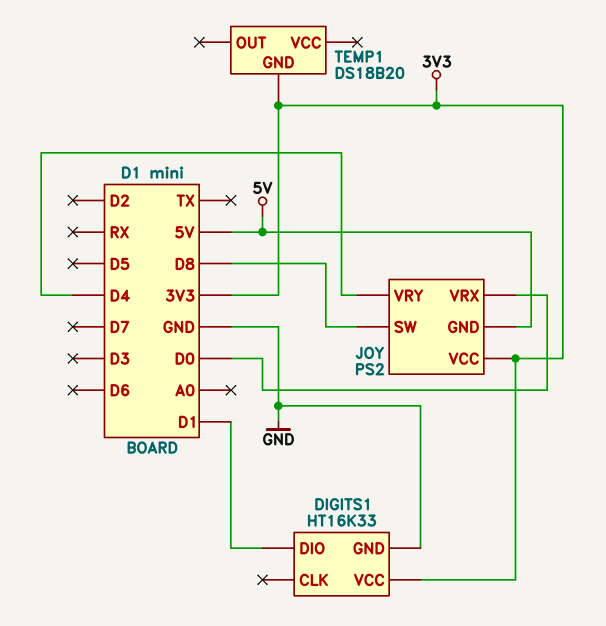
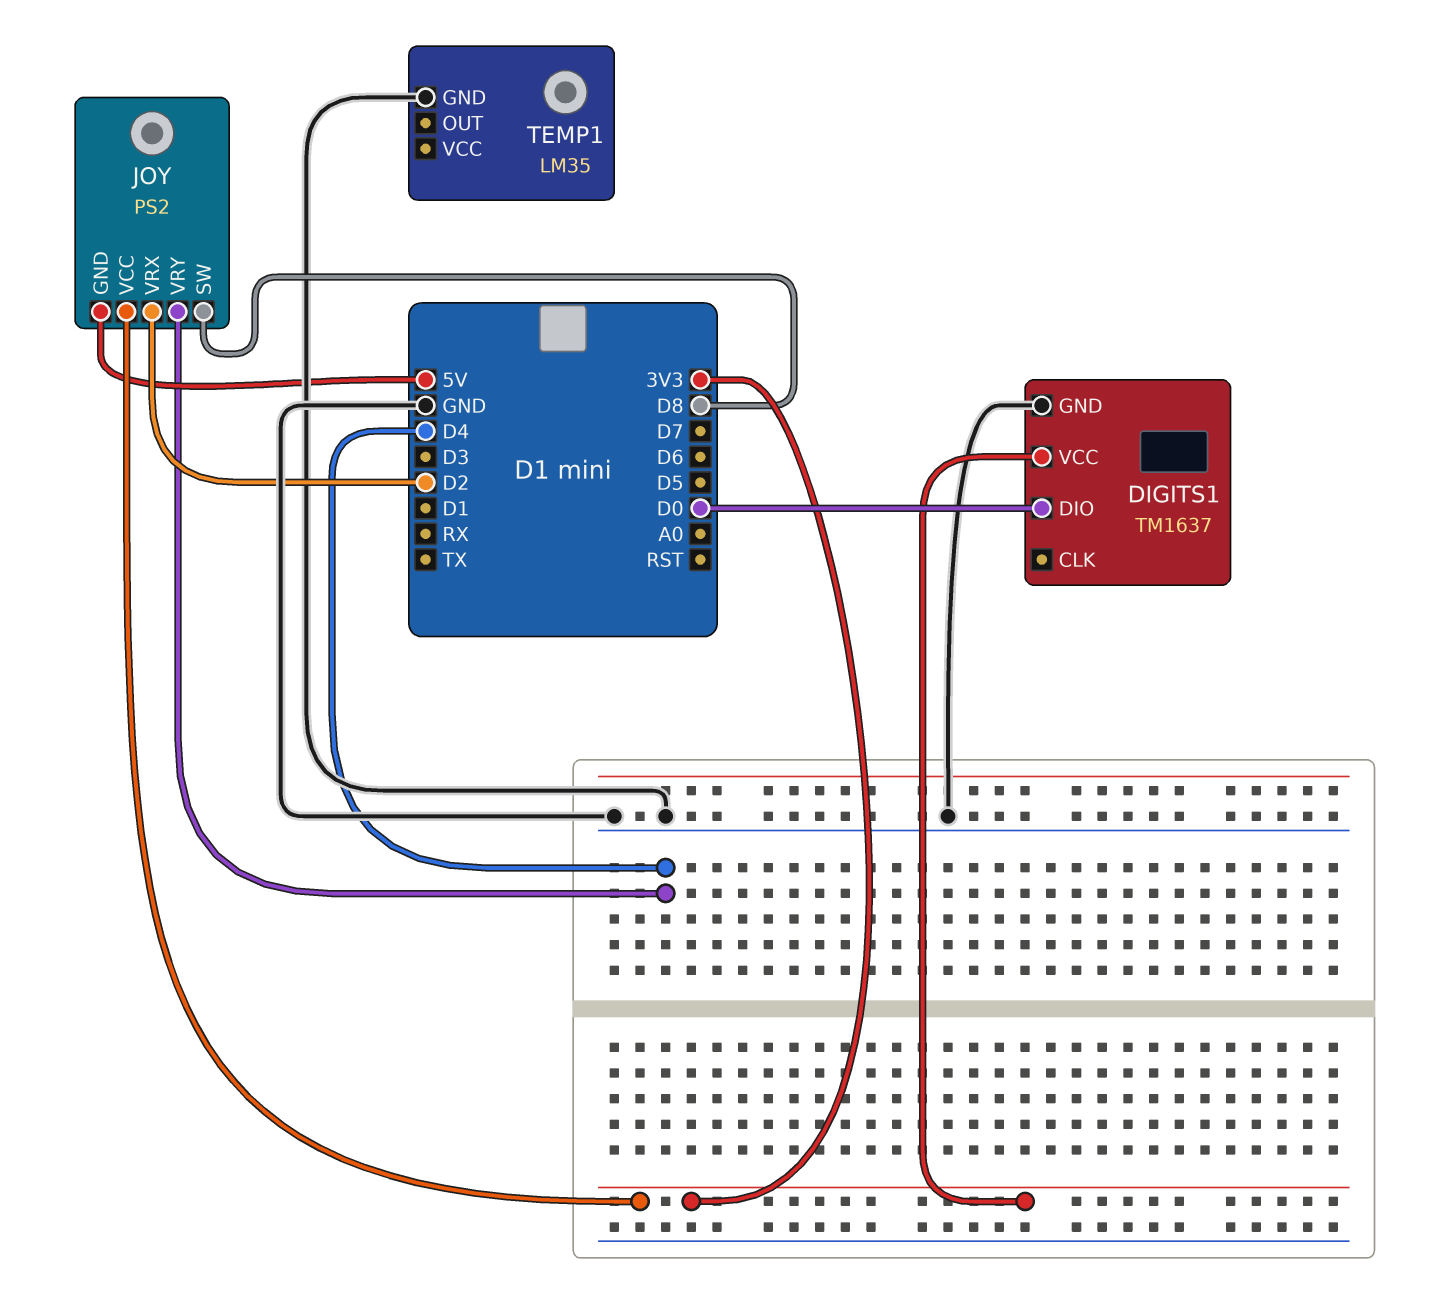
DIGITS1: HT16K33 -> TM1637
DIGITS1 pin DIO: D1 -> D0
JOY pin VRX: D0 -> D2
TEMP1: DS18B20 -> LM35
TEMP1 pin GND: 3V3 -> GND

